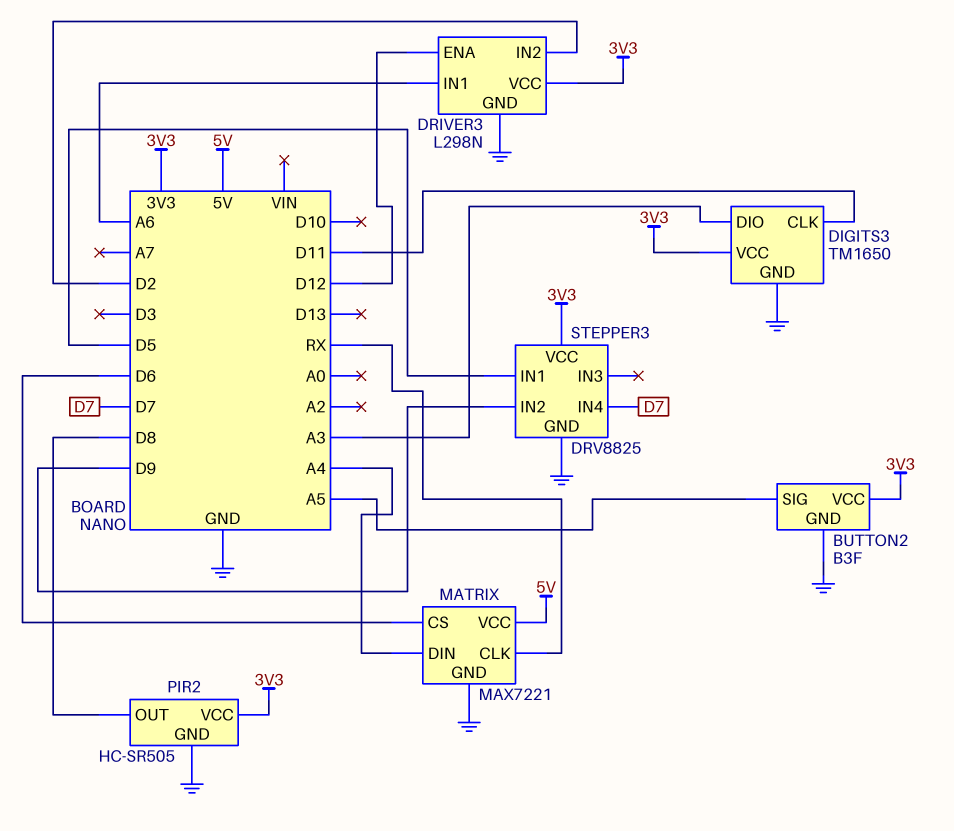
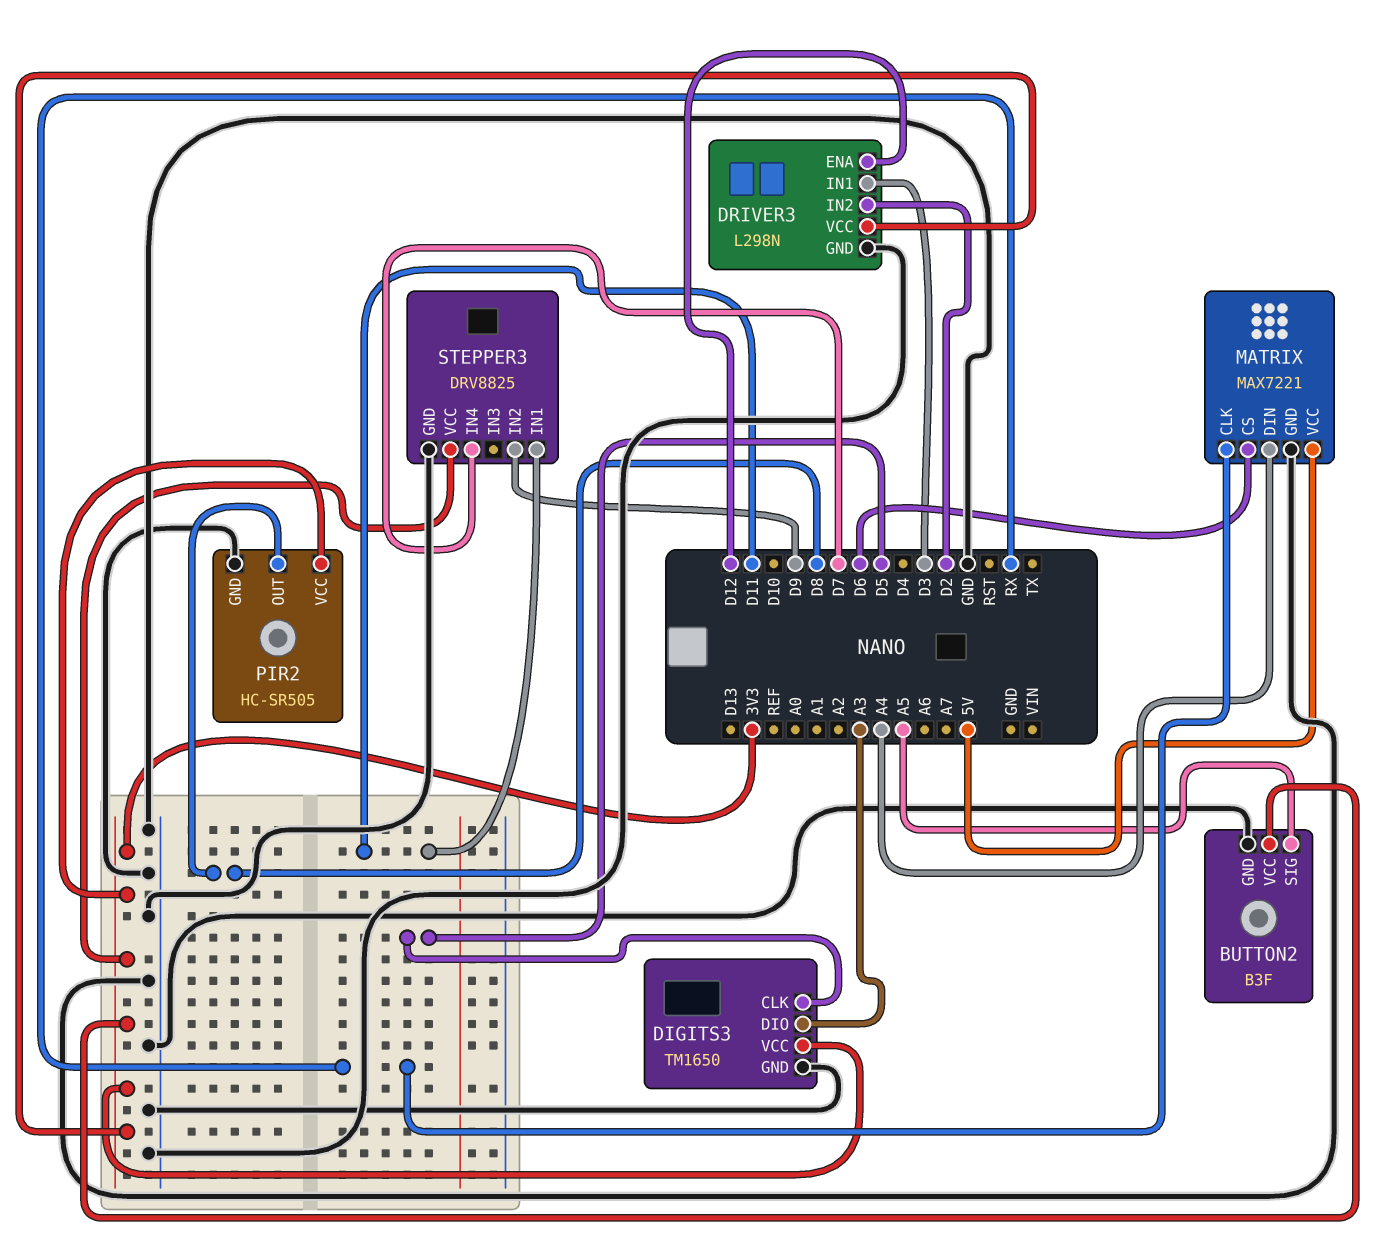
DIGITS3 pin CLK: D11 -> D5
DRIVER3 pin IN1: A6 -> D3
STEPPER3 pin IN1: D5 -> D11

